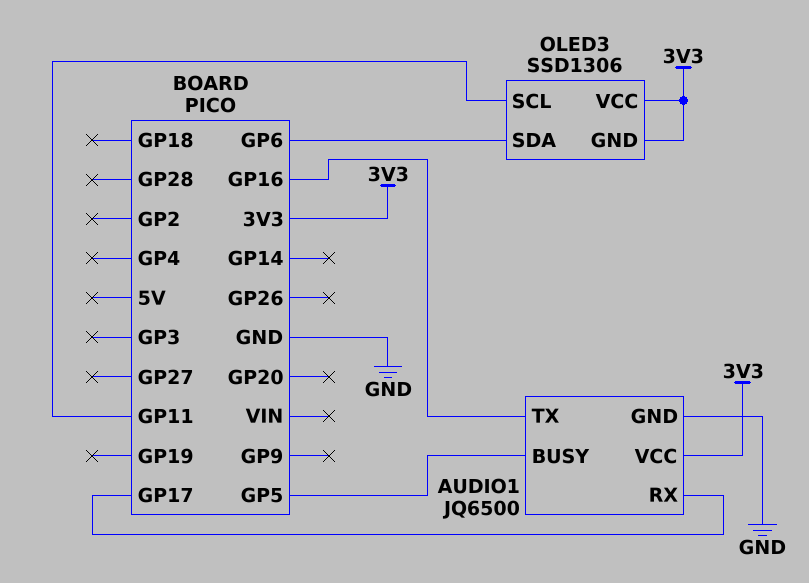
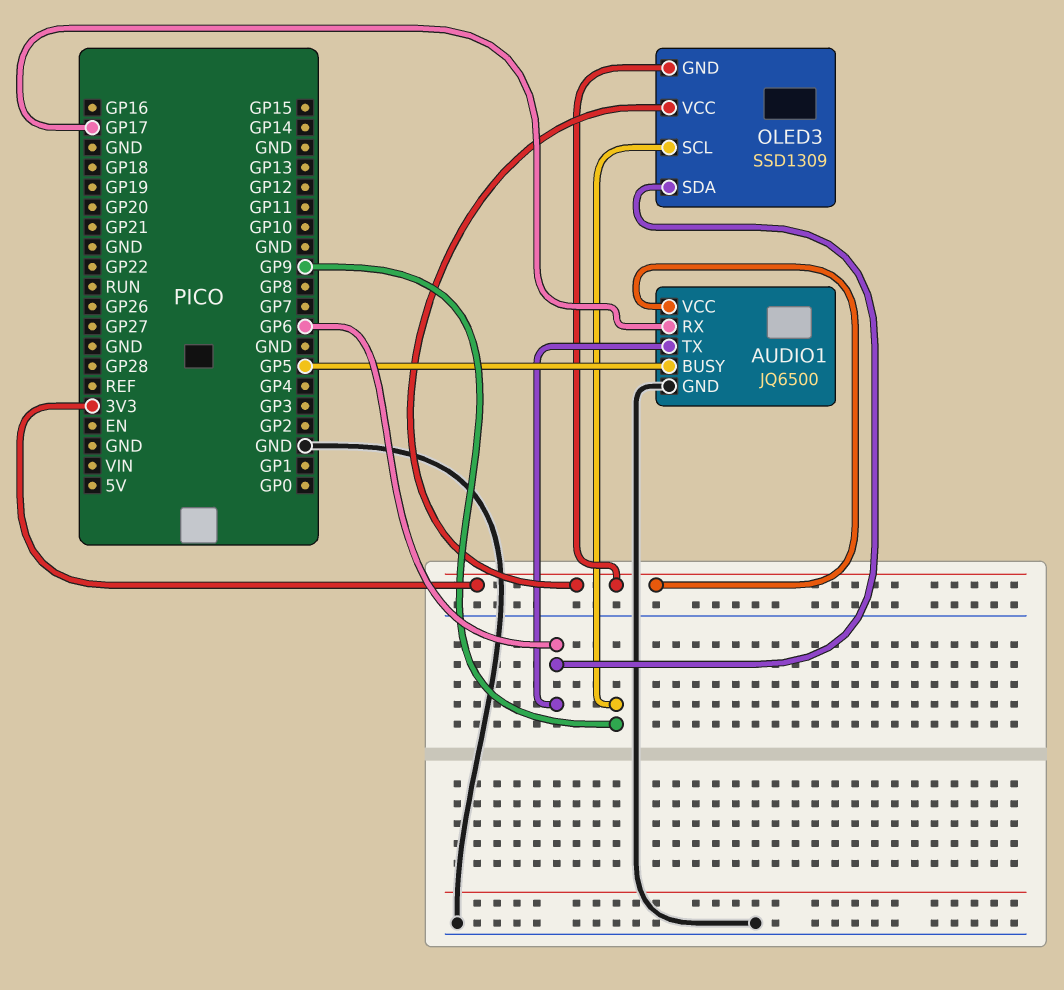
AUDIO1 pin TX: GP16 -> GP6
OLED3: SSD1306 -> SSD1309
OLED3 pin SCL: GP11 -> GP9

